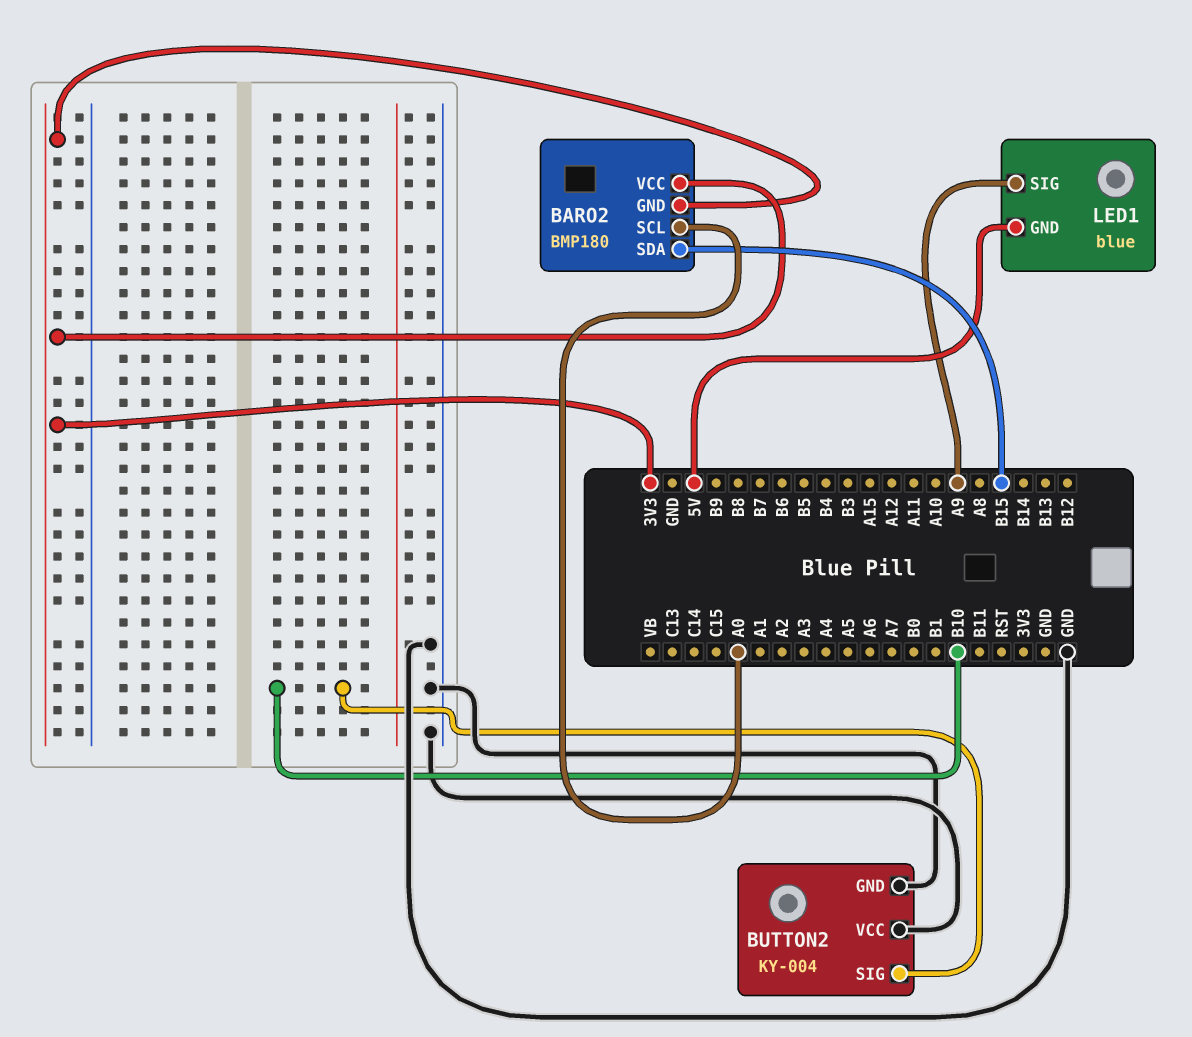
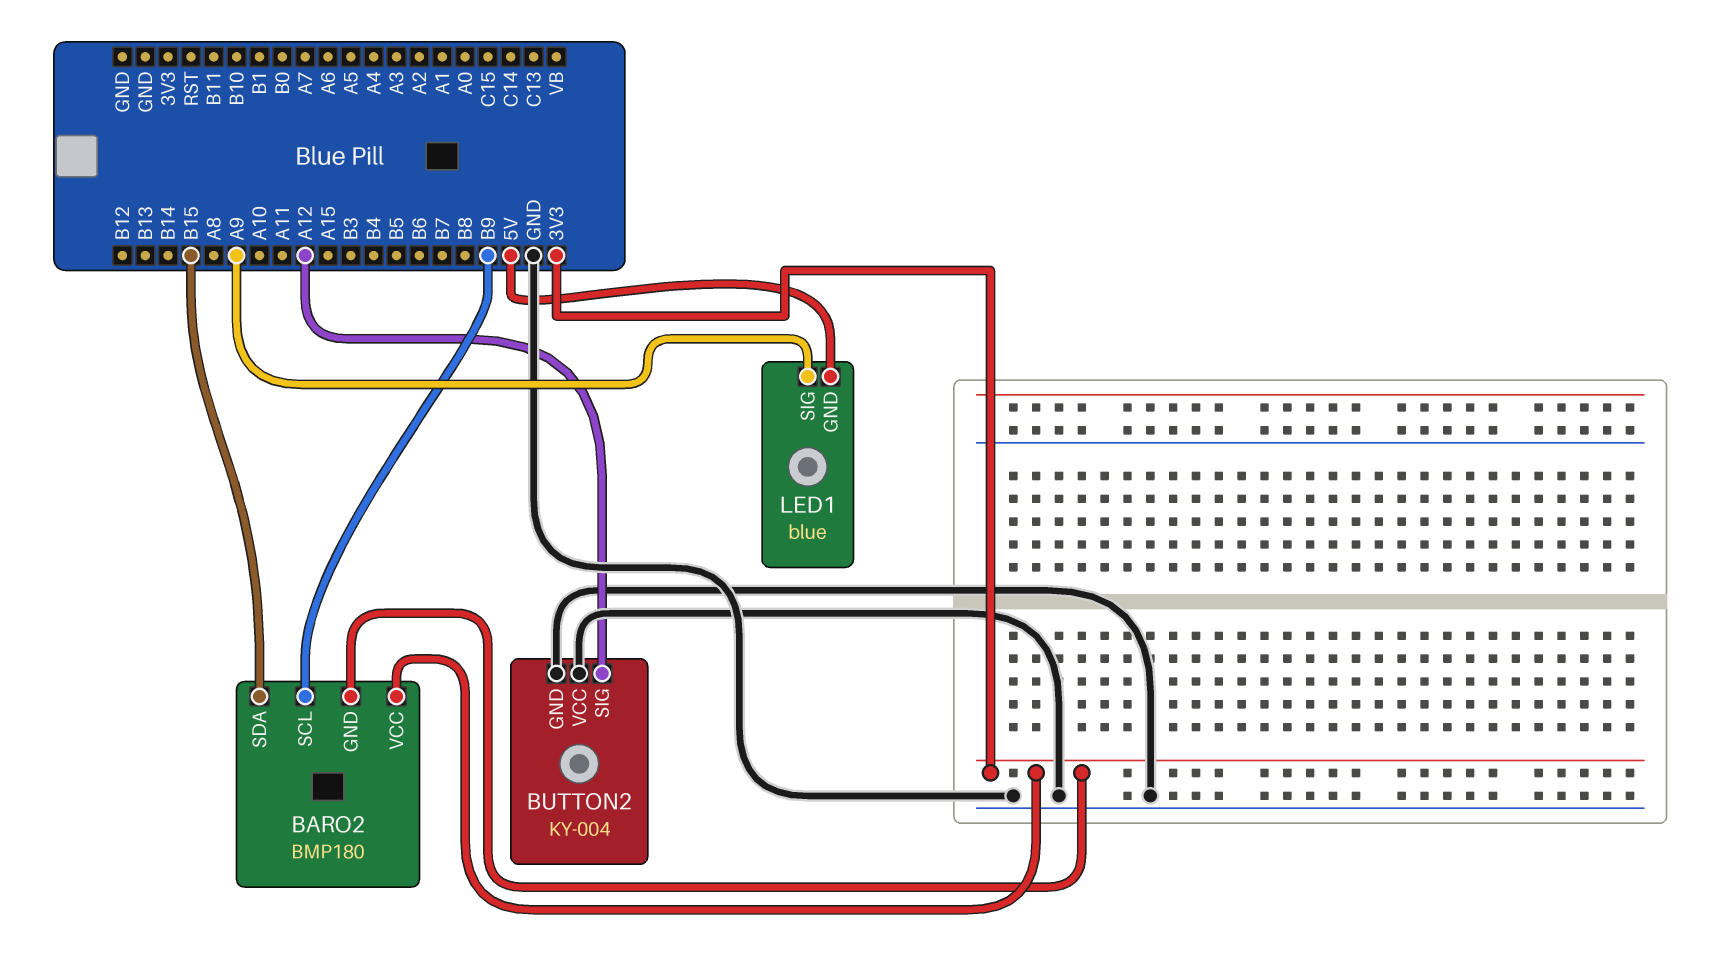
BARO2 pin SCL: A0 -> B9
BUTTON2 pin SIG: B10 -> A12

